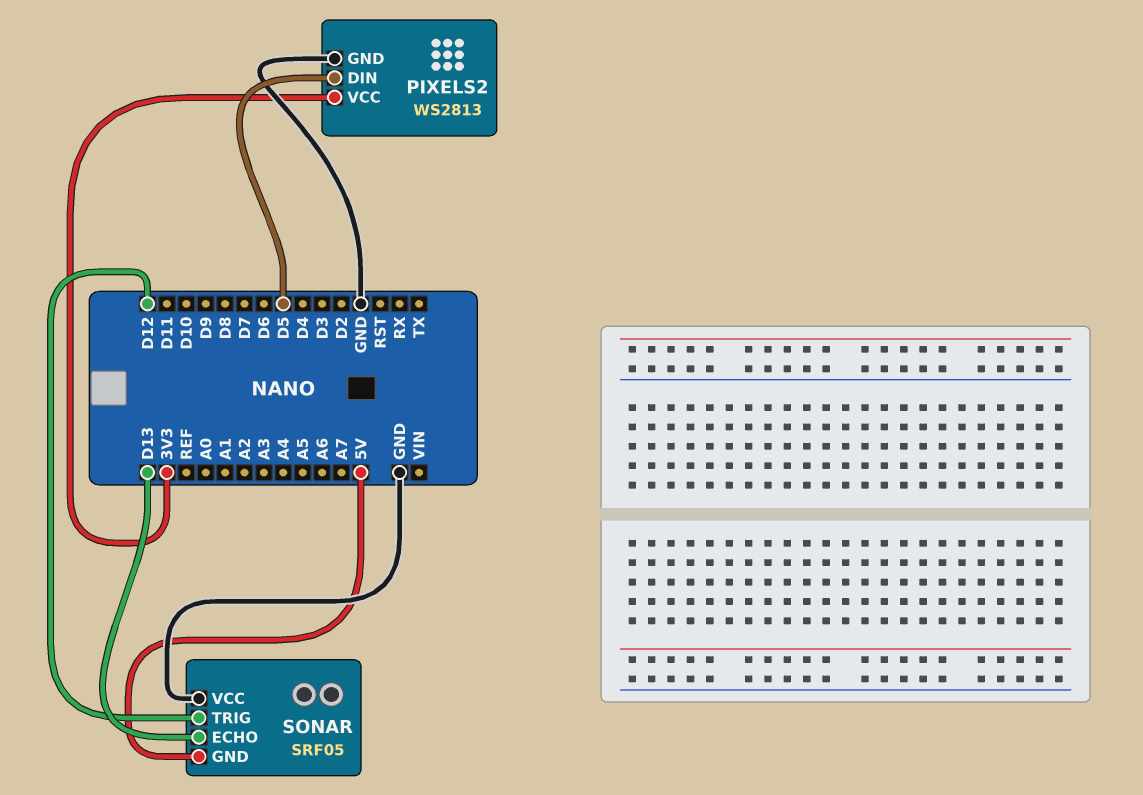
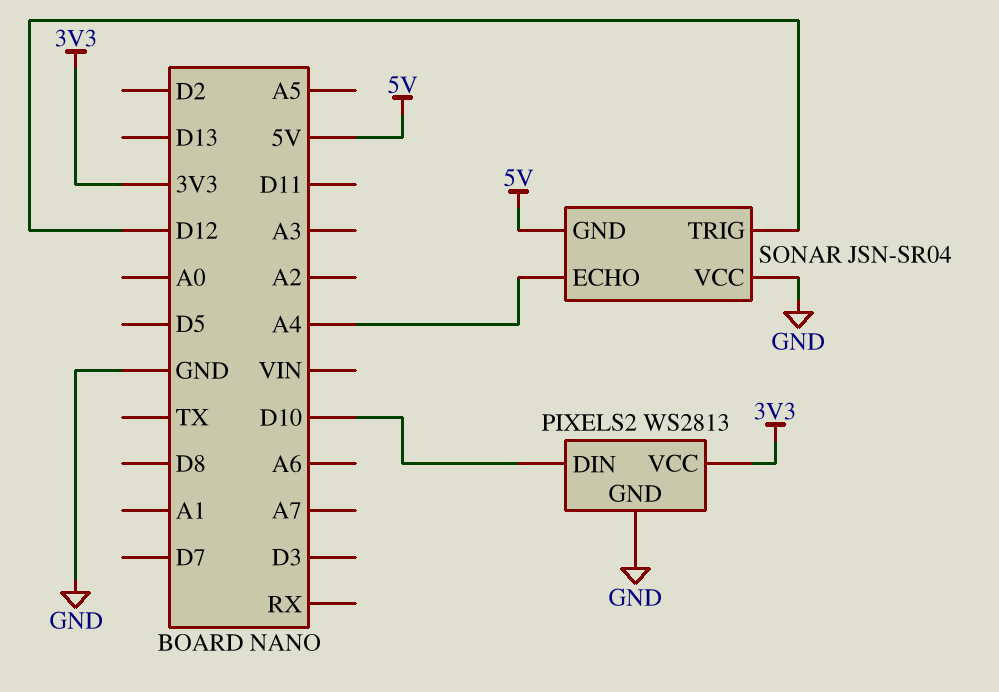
PIXELS2 pin DIN: D5 -> D10
SONAR: SRF05 -> JSN-SR04
SONAR pin ECHO: D13 -> A4

